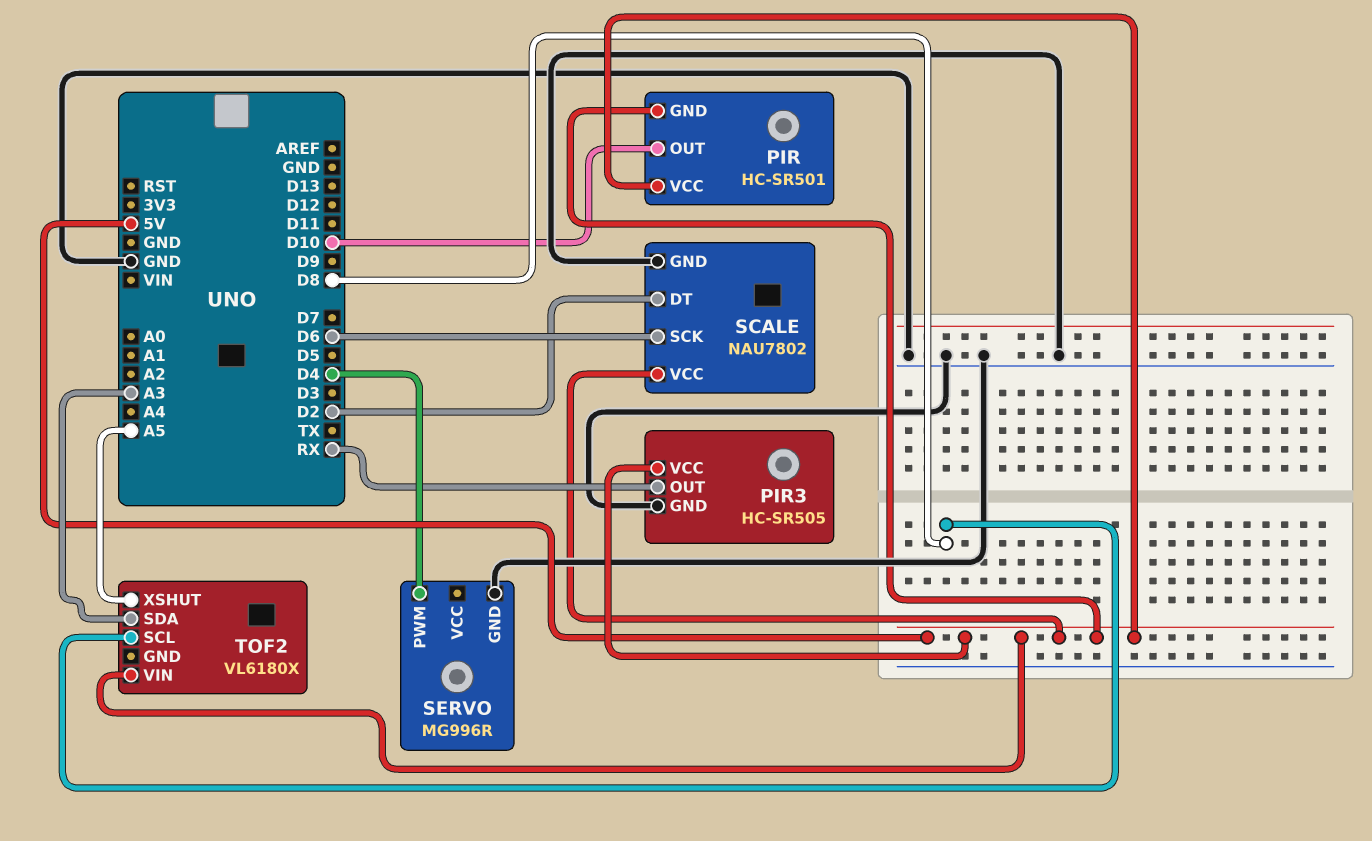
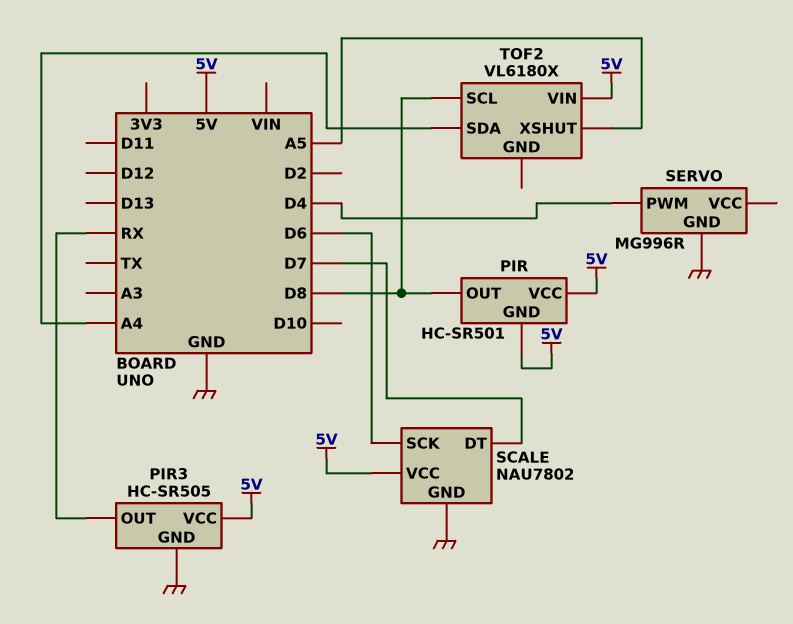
PIR pin OUT: D10 -> D8
SCALE pin DT: D2 -> D7
TOF2 pin SDA: A3 -> A4

